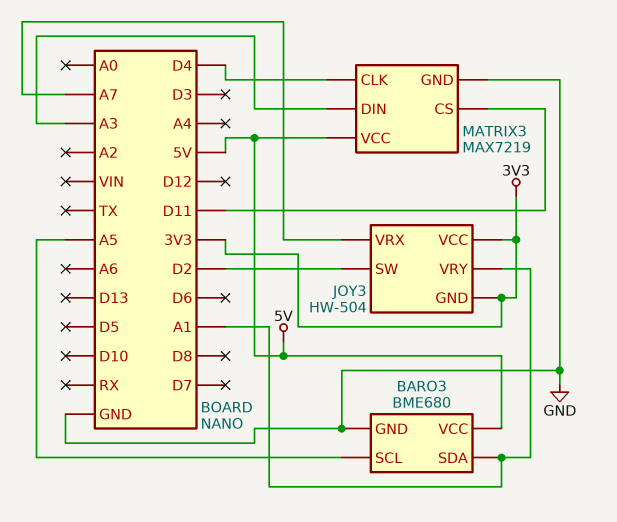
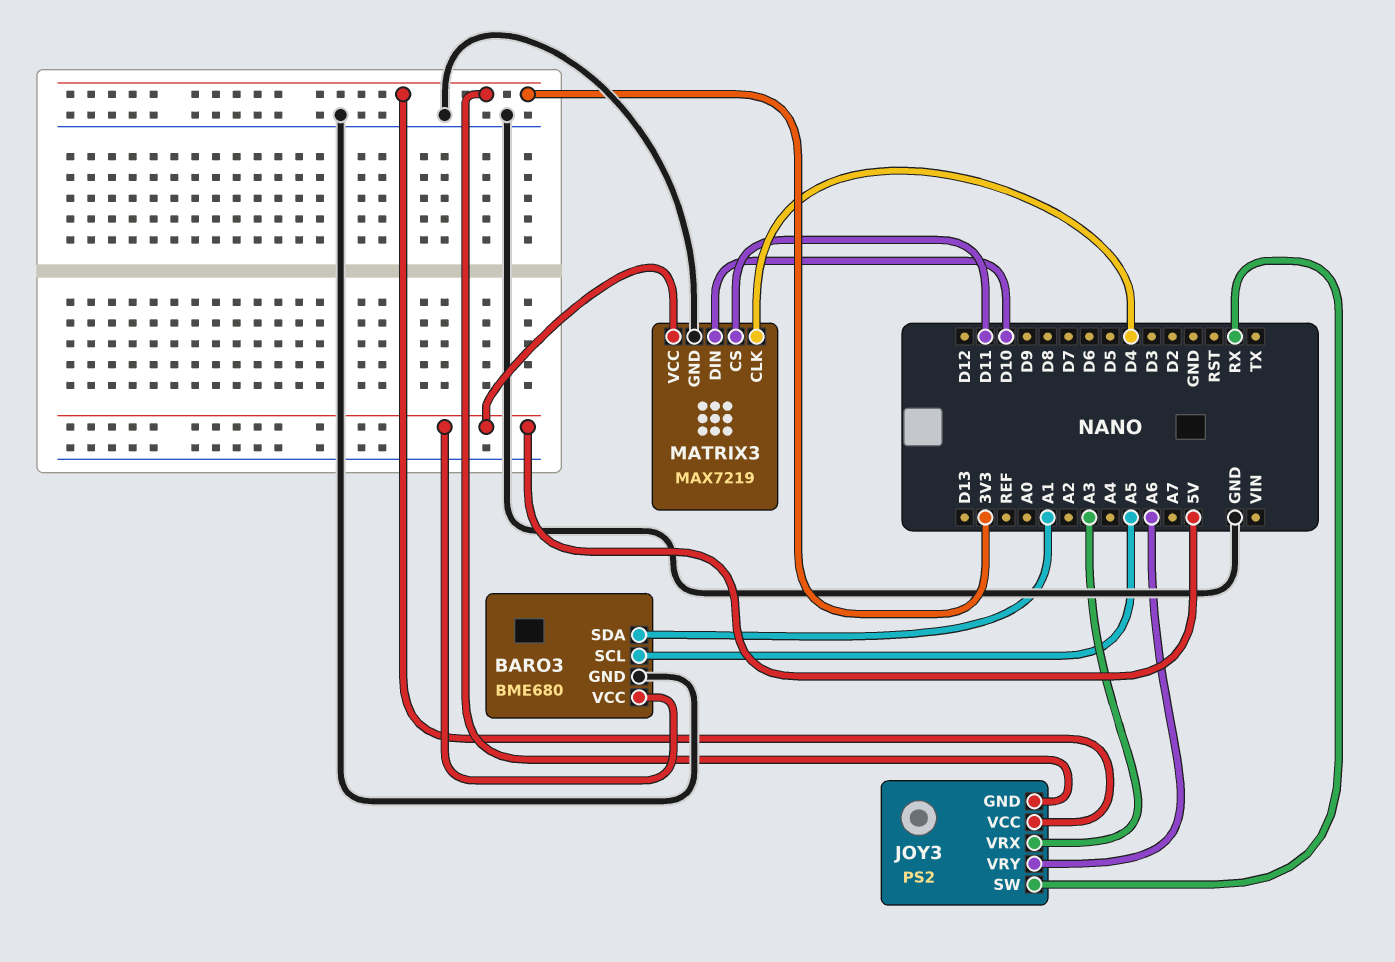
JOY3: HW-504 -> PS2
JOY3 pin SW: D2 -> RX
JOY3 pin VRX: A7 -> A3
JOY3 pin VRY: A1 -> A6
MATRIX3 pin DIN: A3 -> D10

